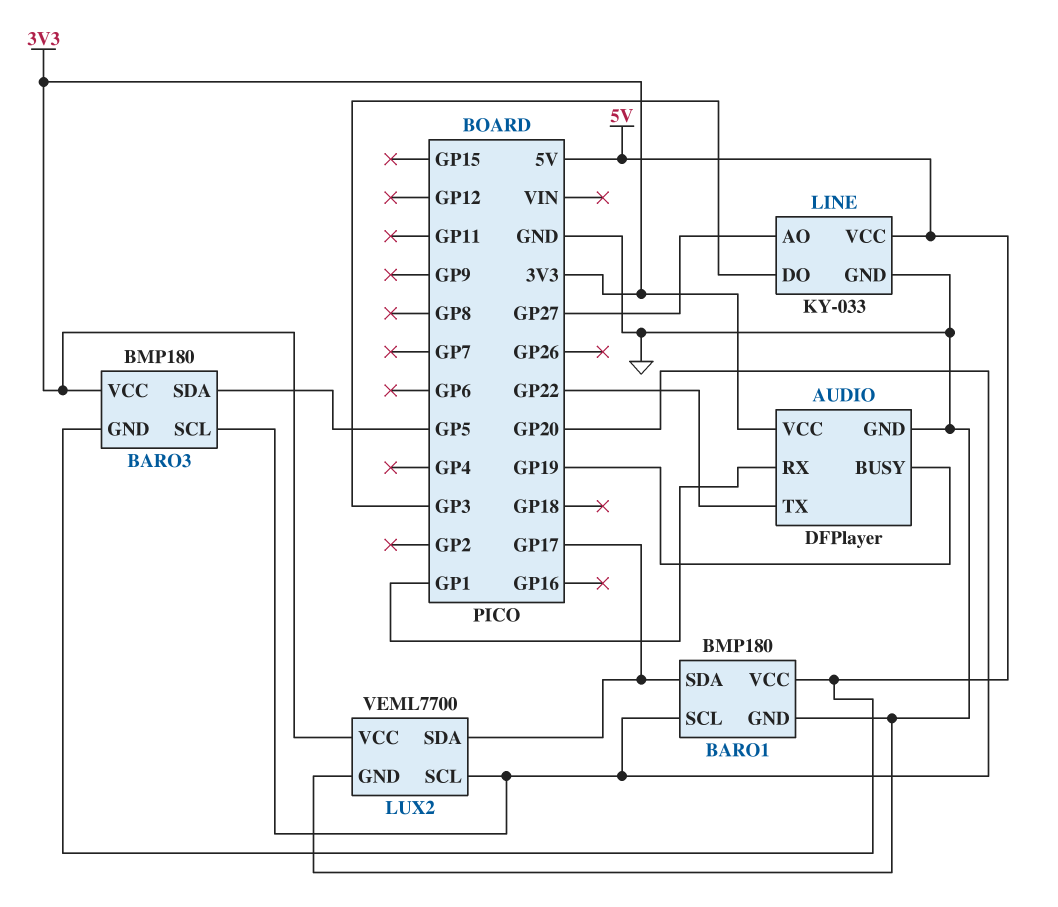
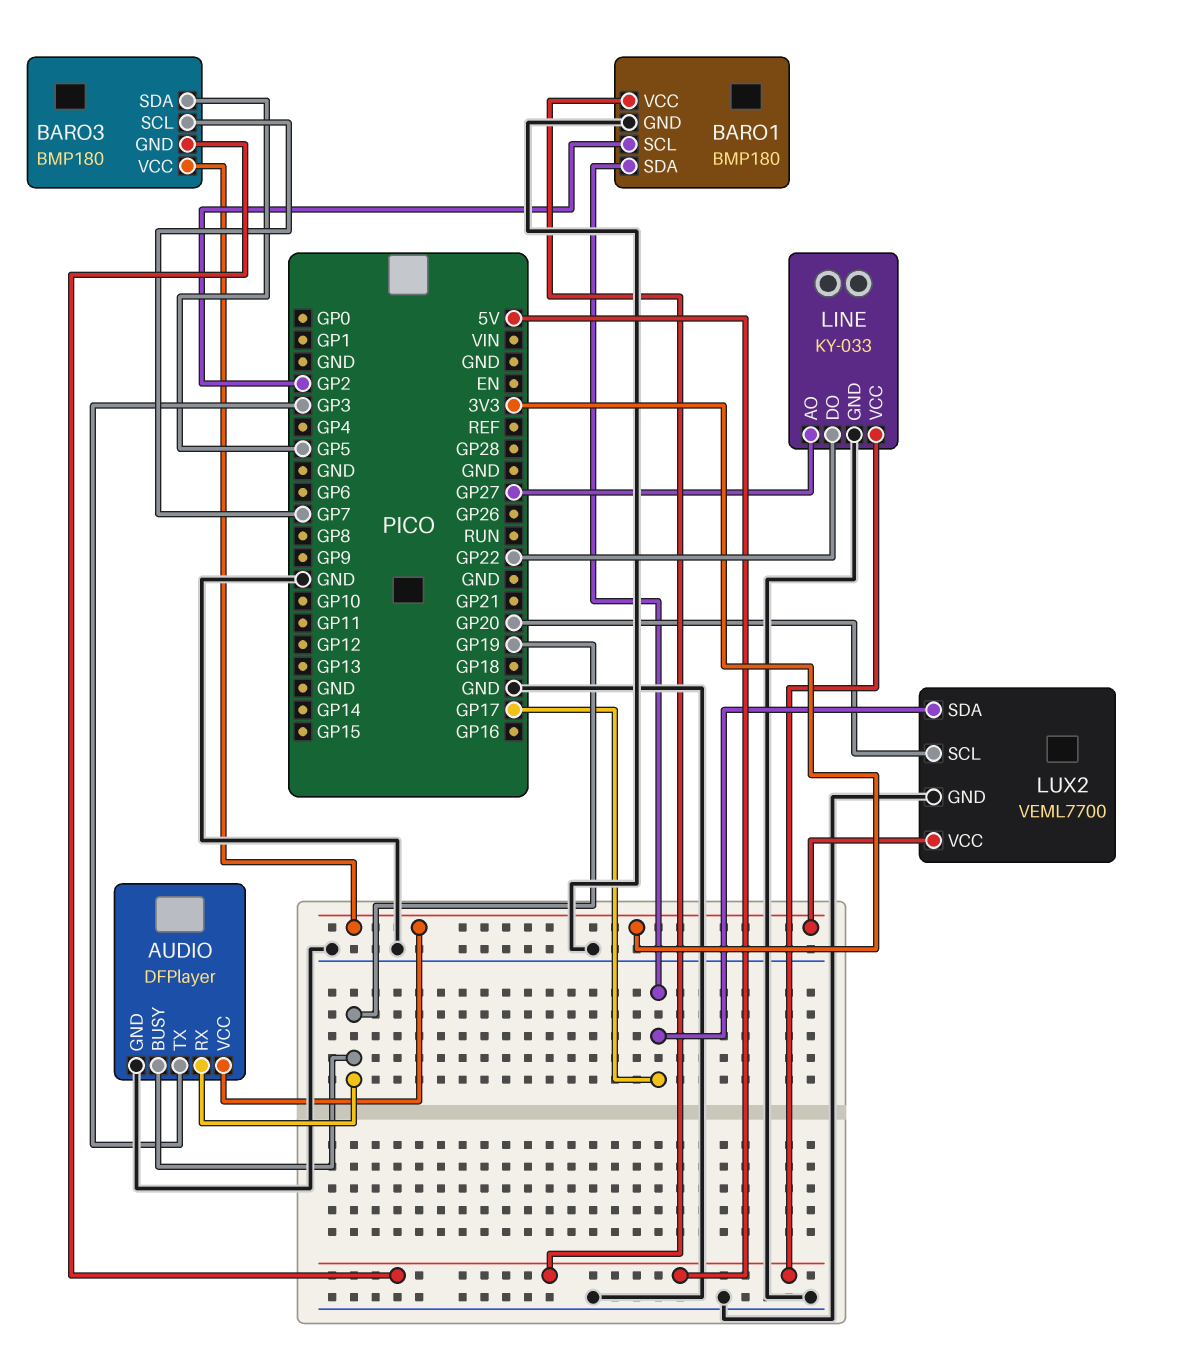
AUDIO pin RX: GP1 -> GP19
AUDIO pin TX: GP22 -> GP3
BARO1 pin SCL: GP20 -> GP2
BARO3 pin SCL: GP20 -> GP7
LINE pin DO: GP3 -> GP22

